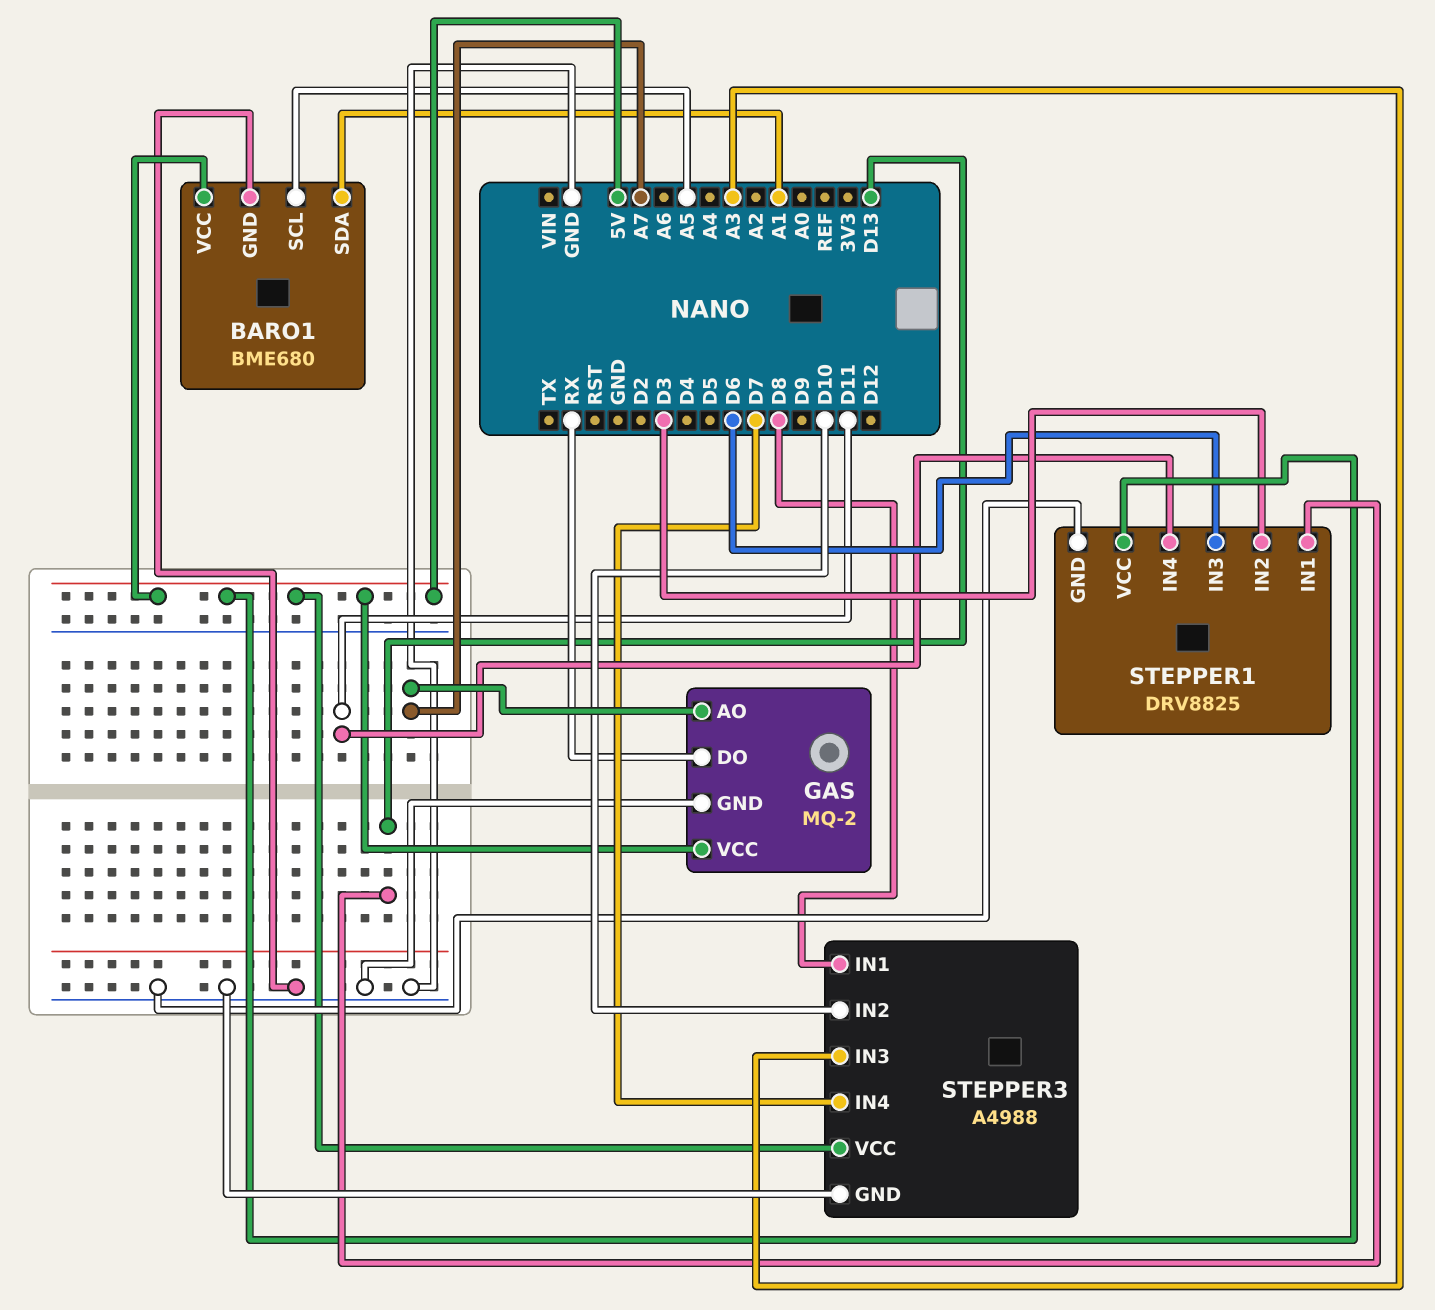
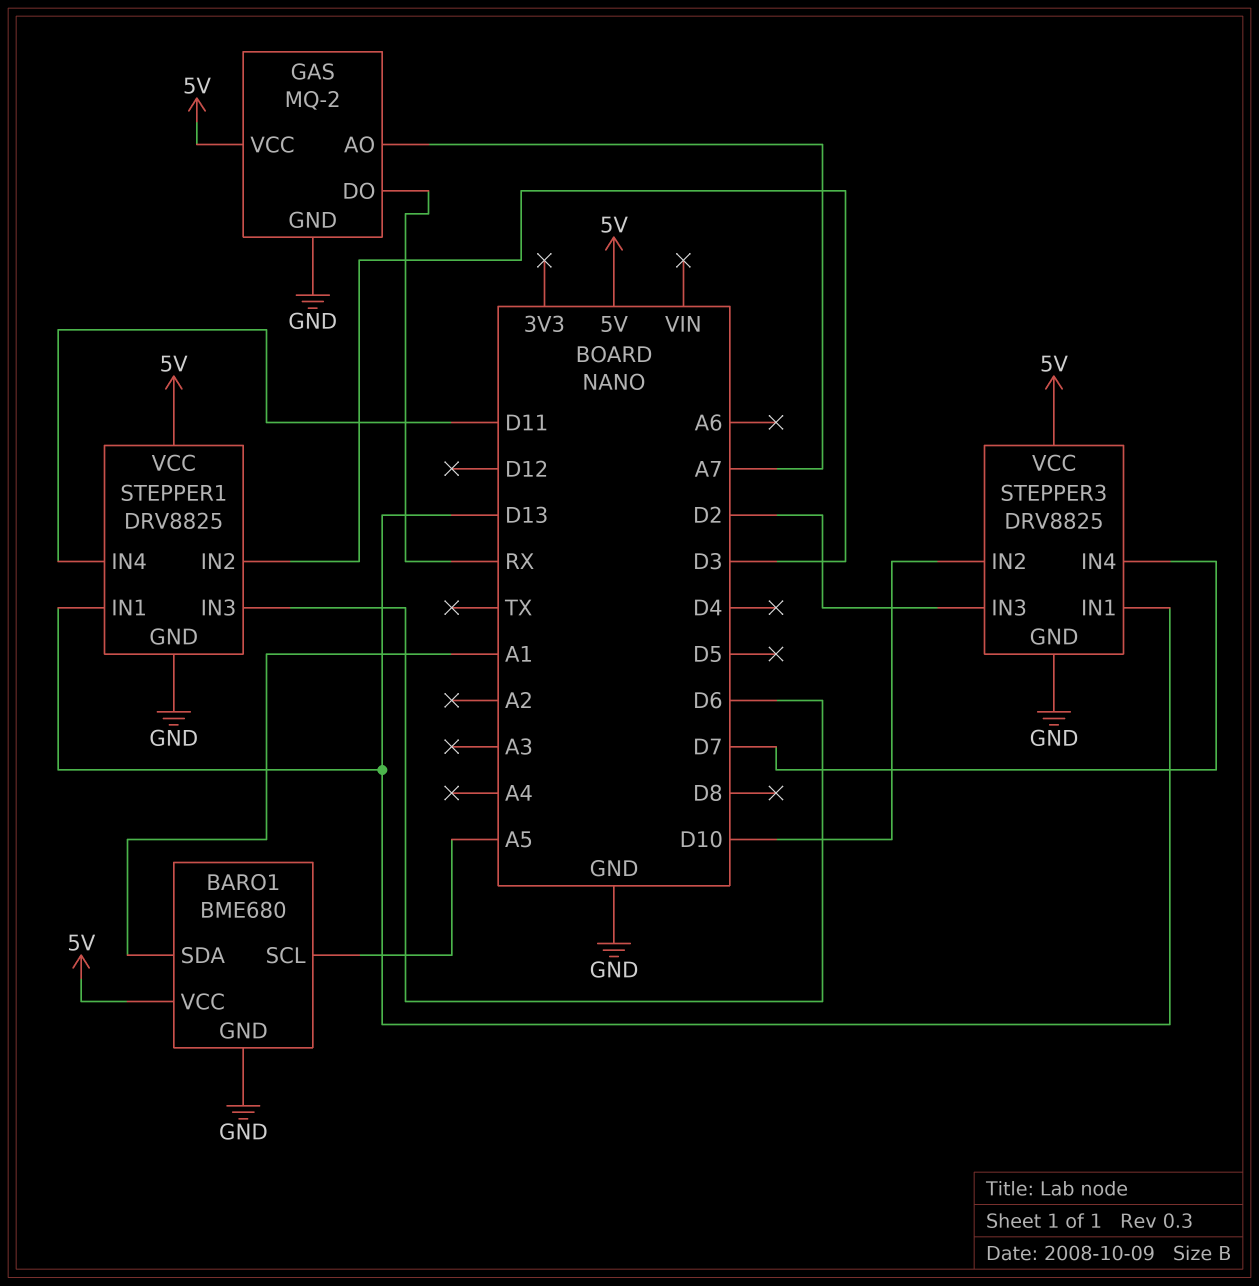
STEPPER3: A4988 -> DRV8825
STEPPER3 pin IN1: D8 -> D13
STEPPER3 pin IN3: A3 -> D2

